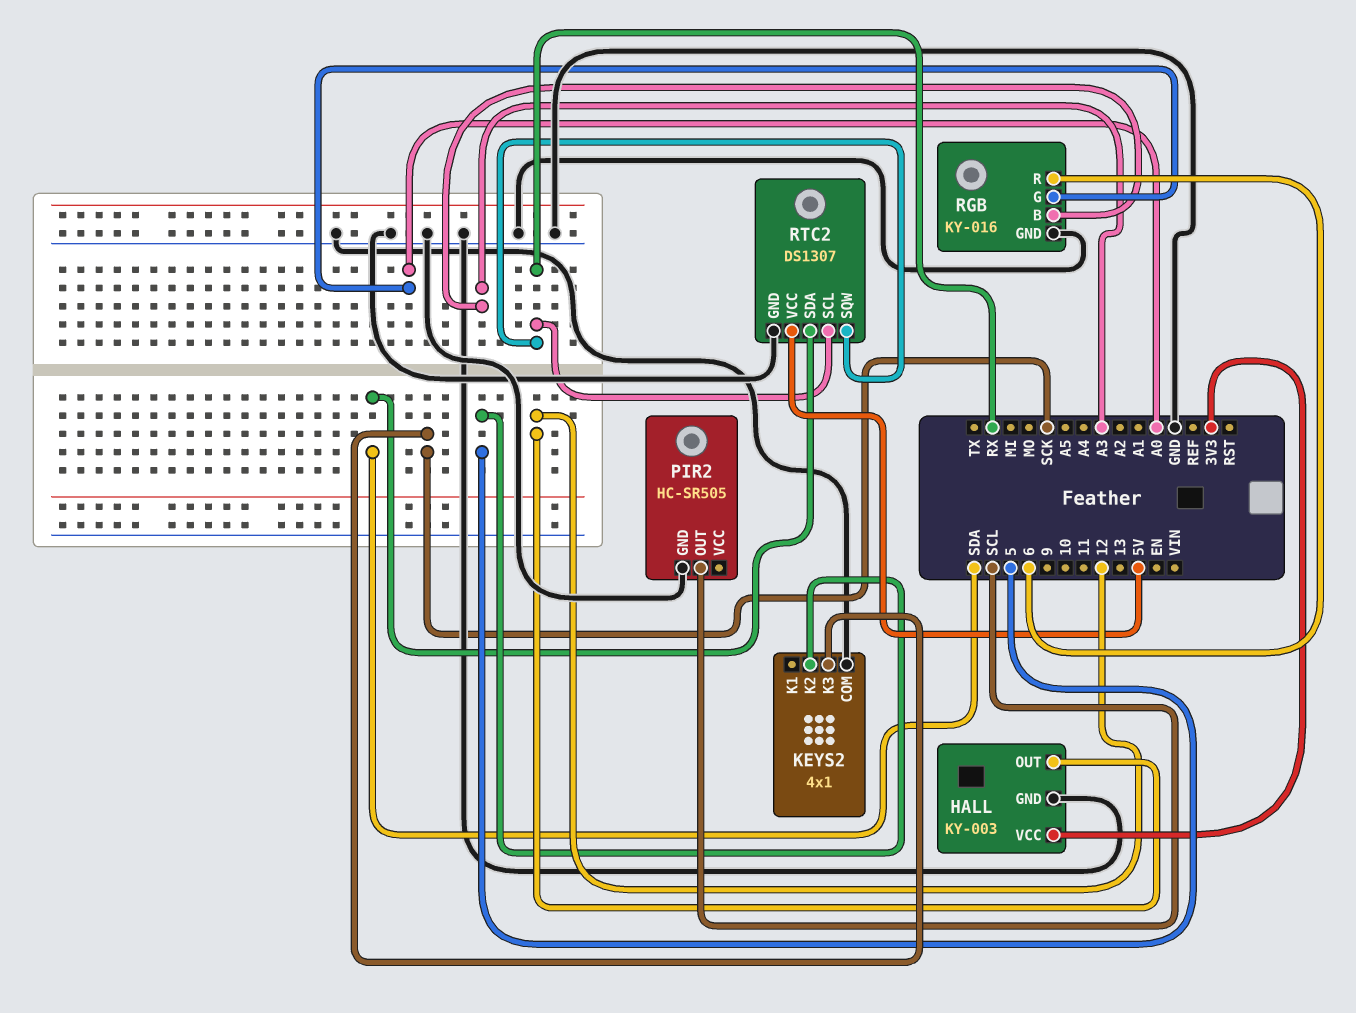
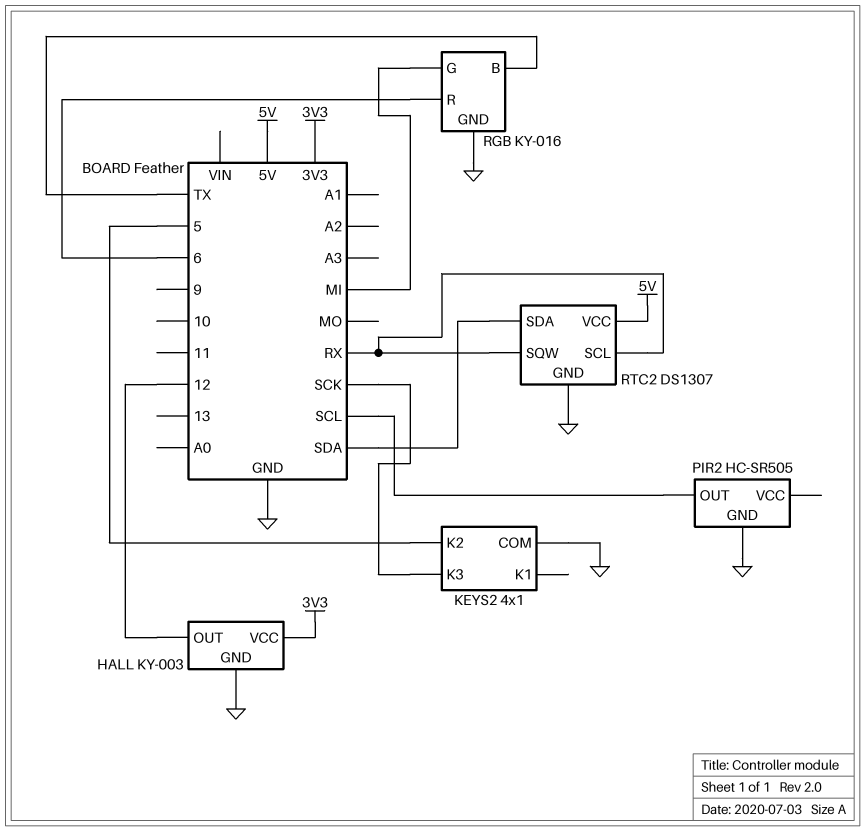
RGB pin B: A3 -> TX
RGB pin G: A0 -> MI

